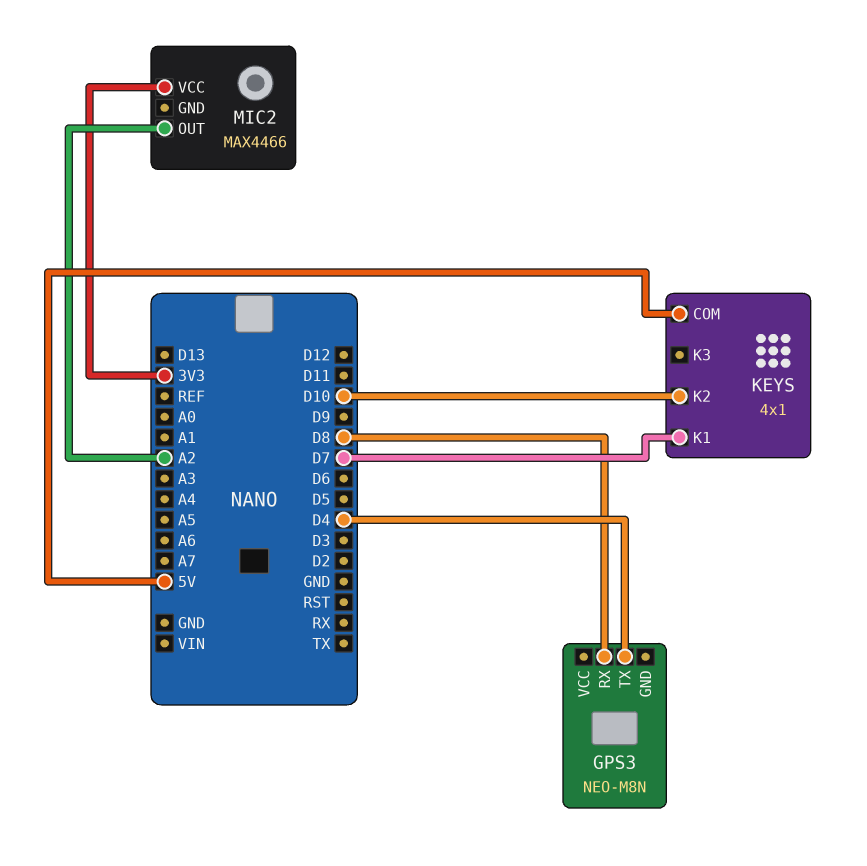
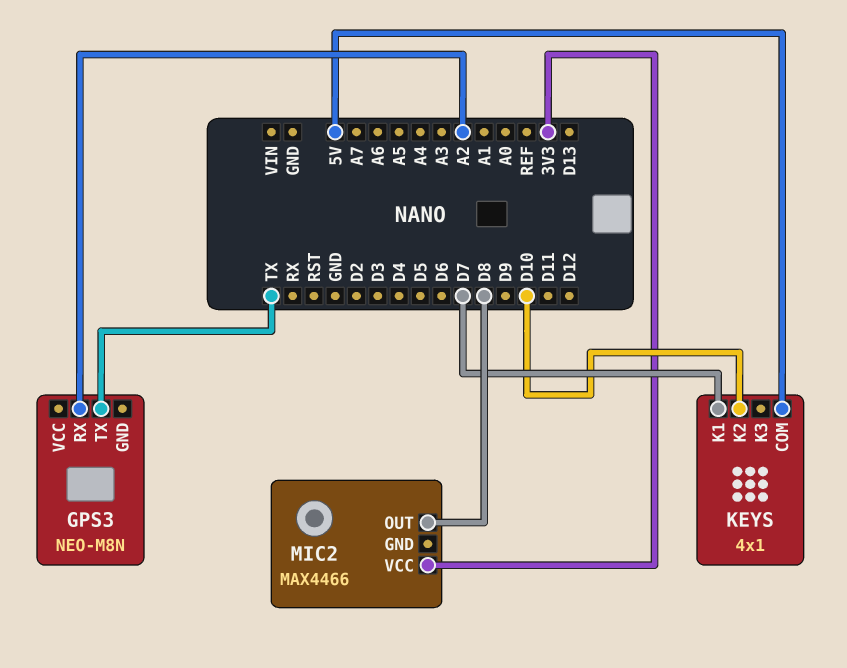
GPS3 pin RX: D8 -> A2
GPS3 pin TX: D4 -> TX
MIC2 pin OUT: A2 -> D8

